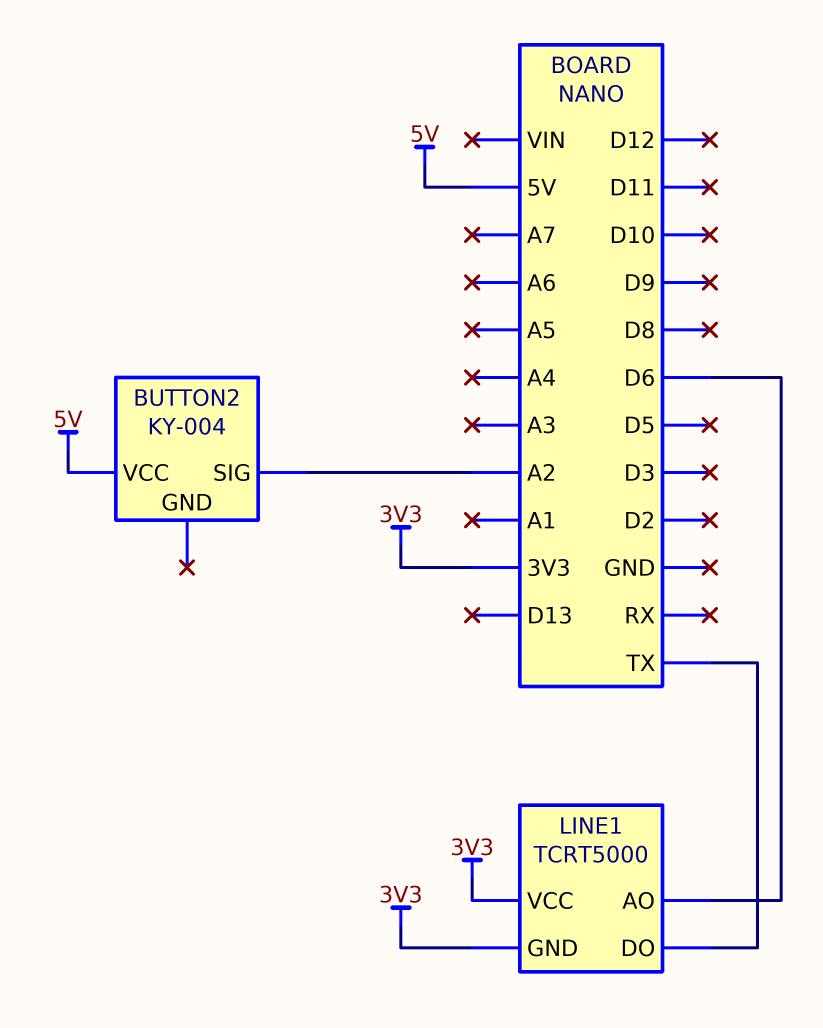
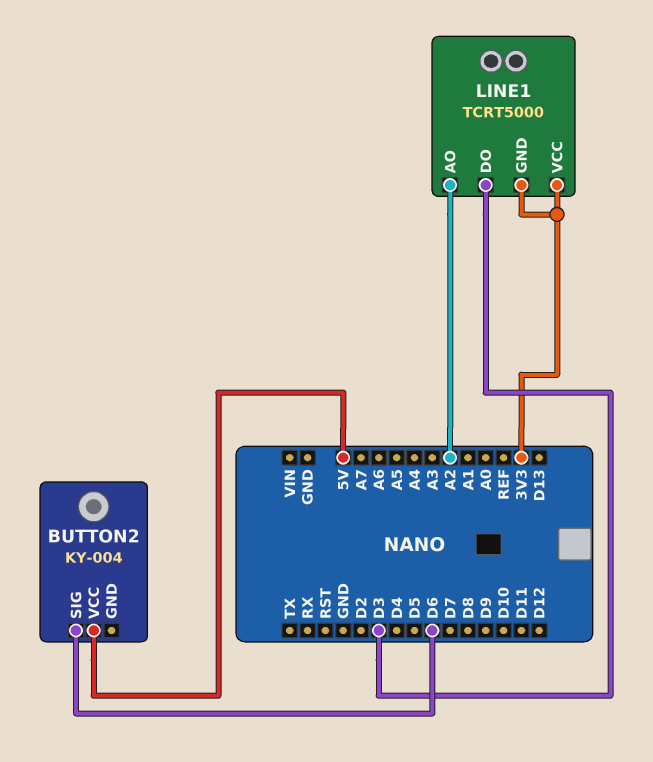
BUTTON2 pin SIG: A2 -> D6
LINE1 pin AO: D6 -> A2
LINE1 pin DO: TX -> D3

